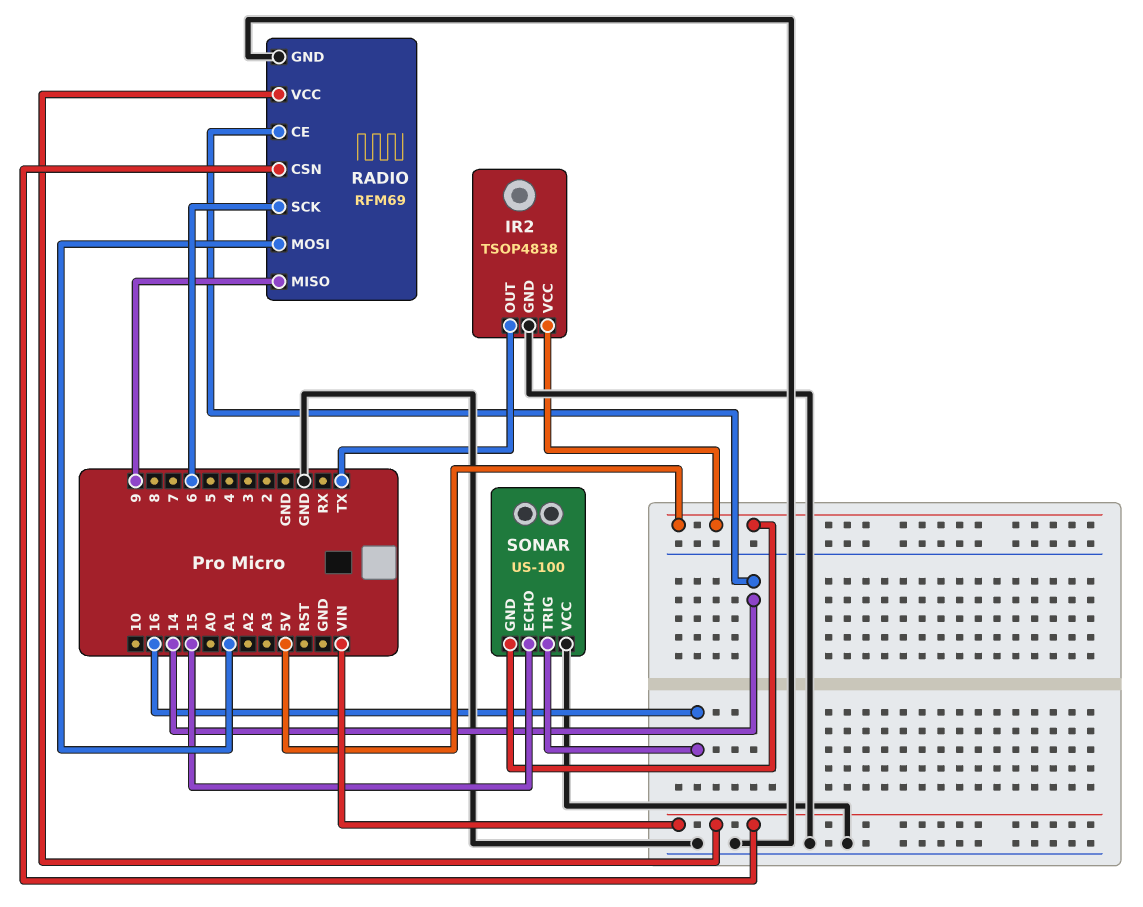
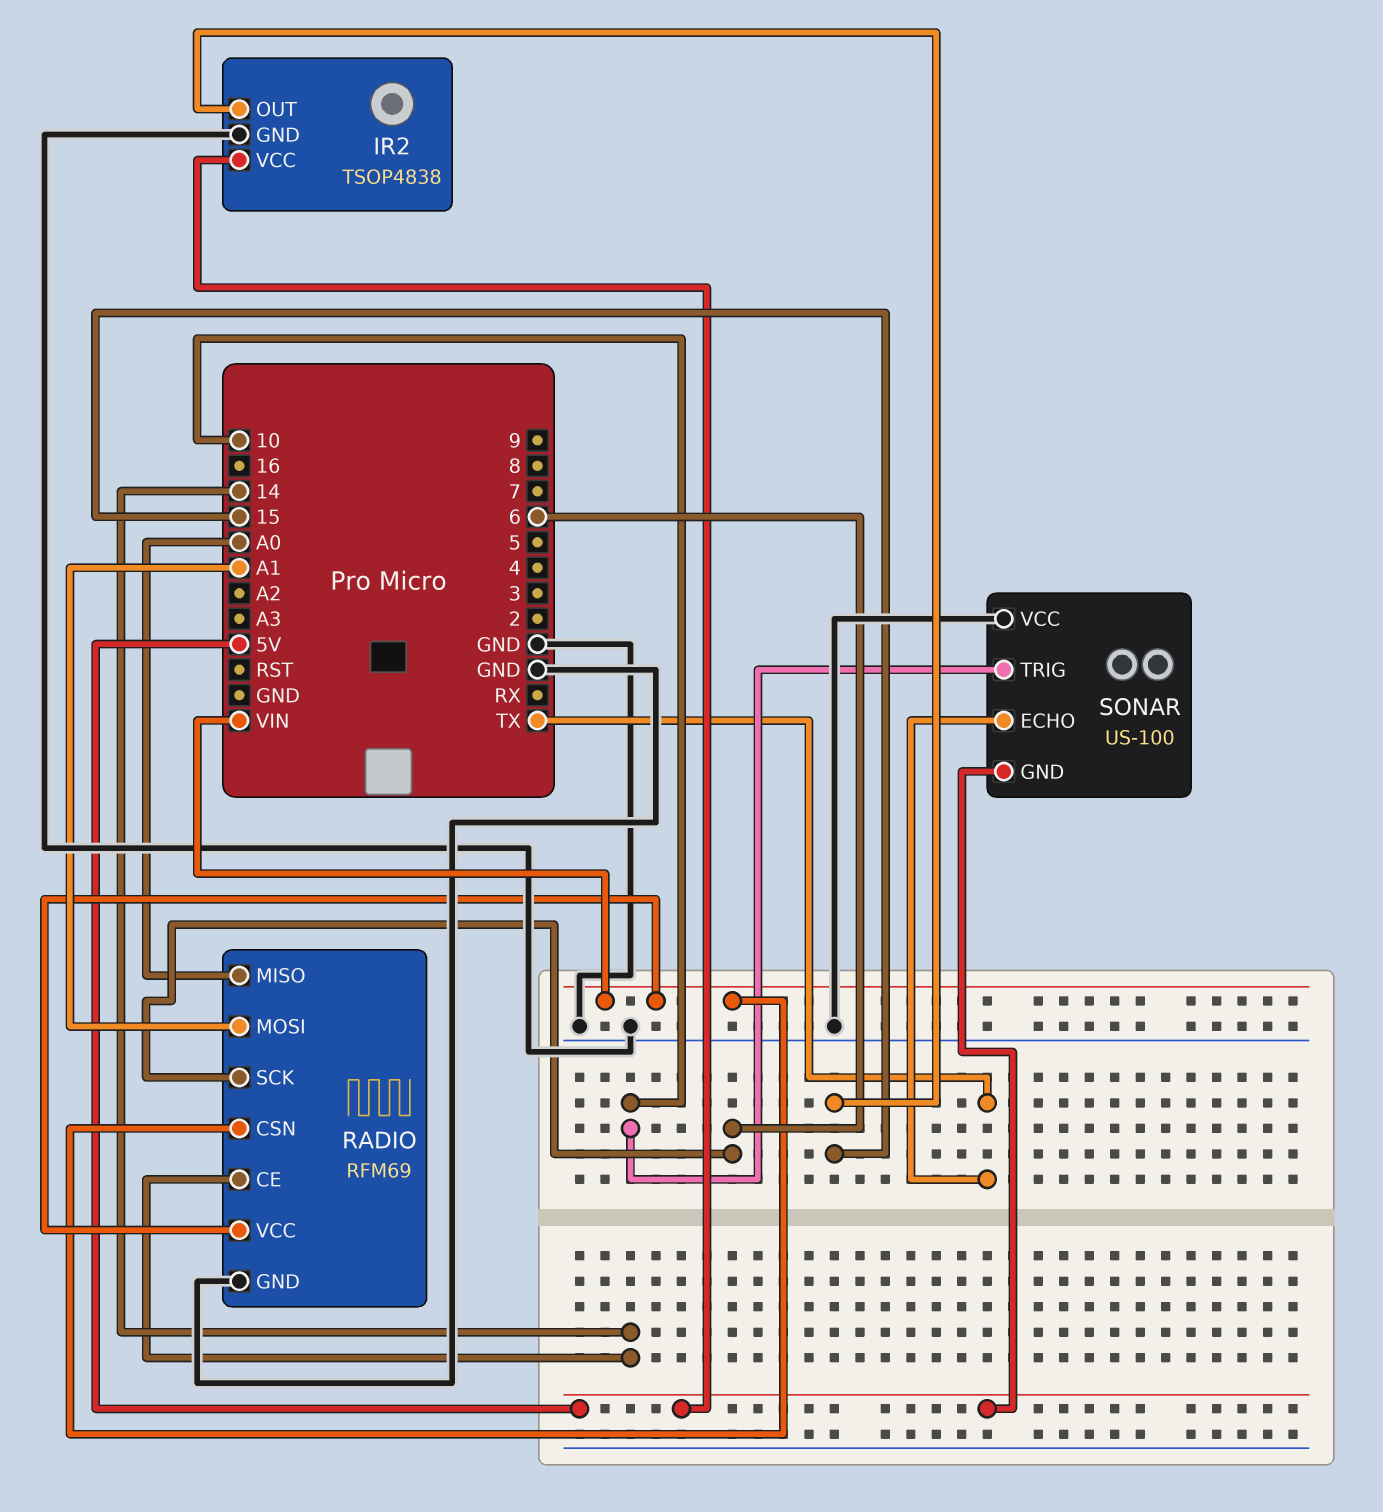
IR2 pin OUT: TX -> 15
RADIO pin MISO: 9 -> A0
SONAR pin ECHO: 15 -> TX
SONAR pin TRIG: 16 -> 10

